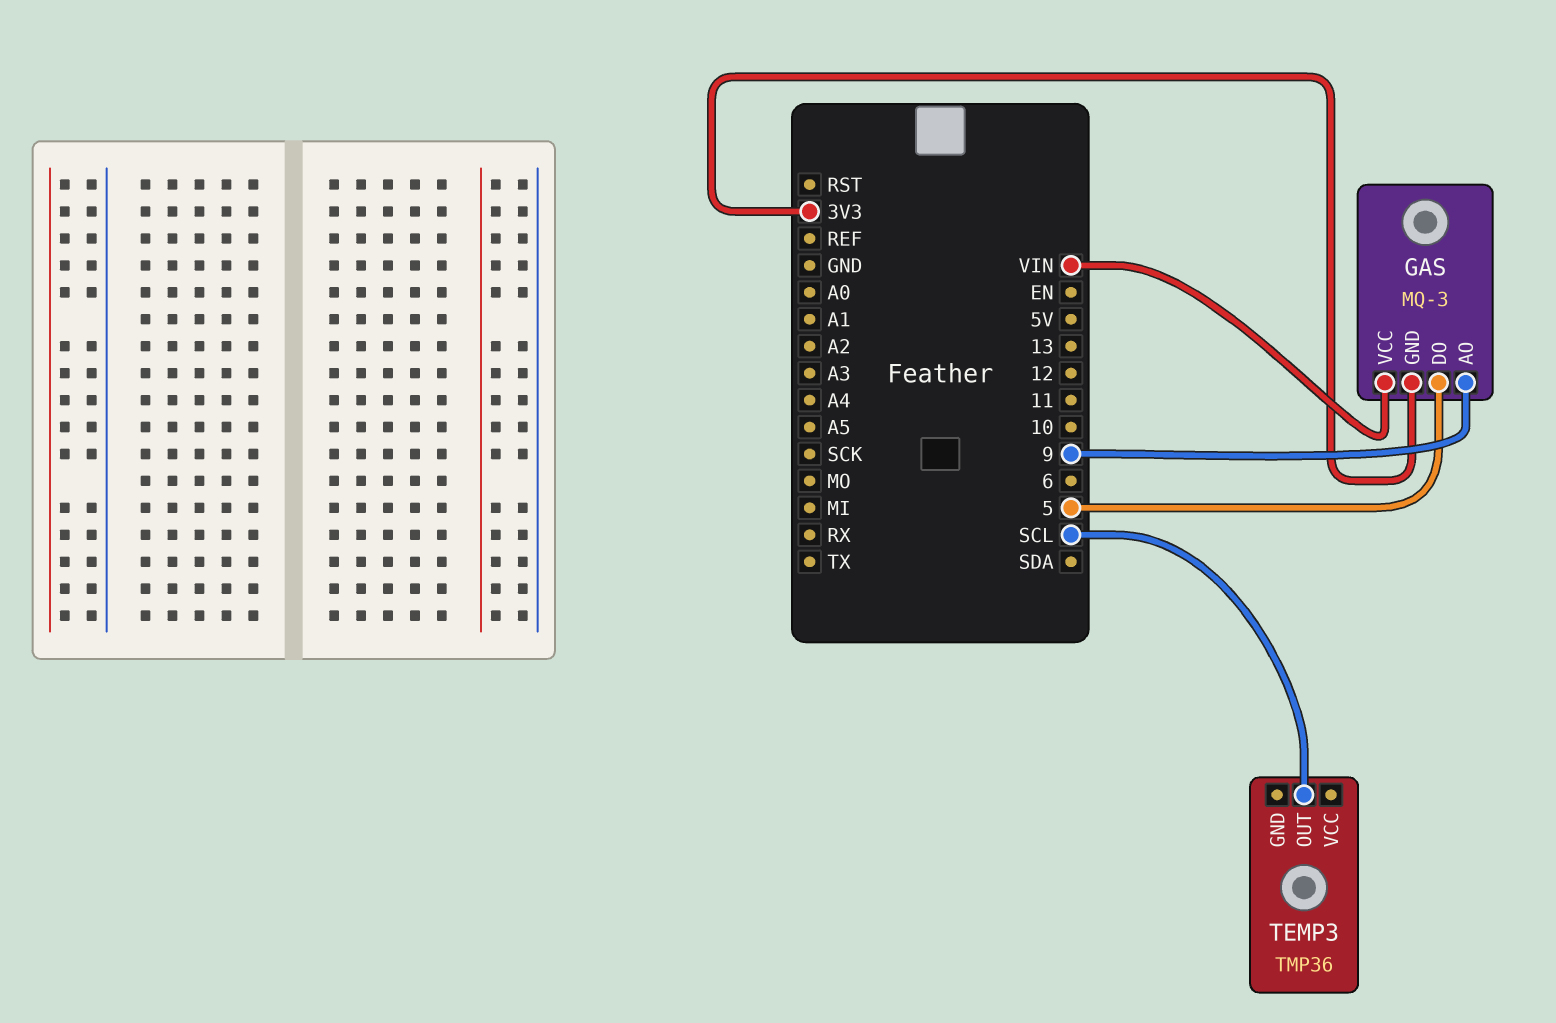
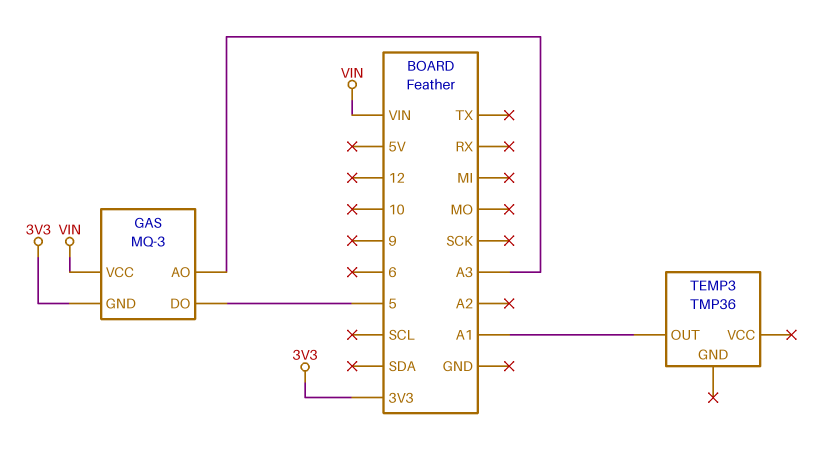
GAS pin AO: 9 -> A3
TEMP3 pin OUT: SCL -> A1

